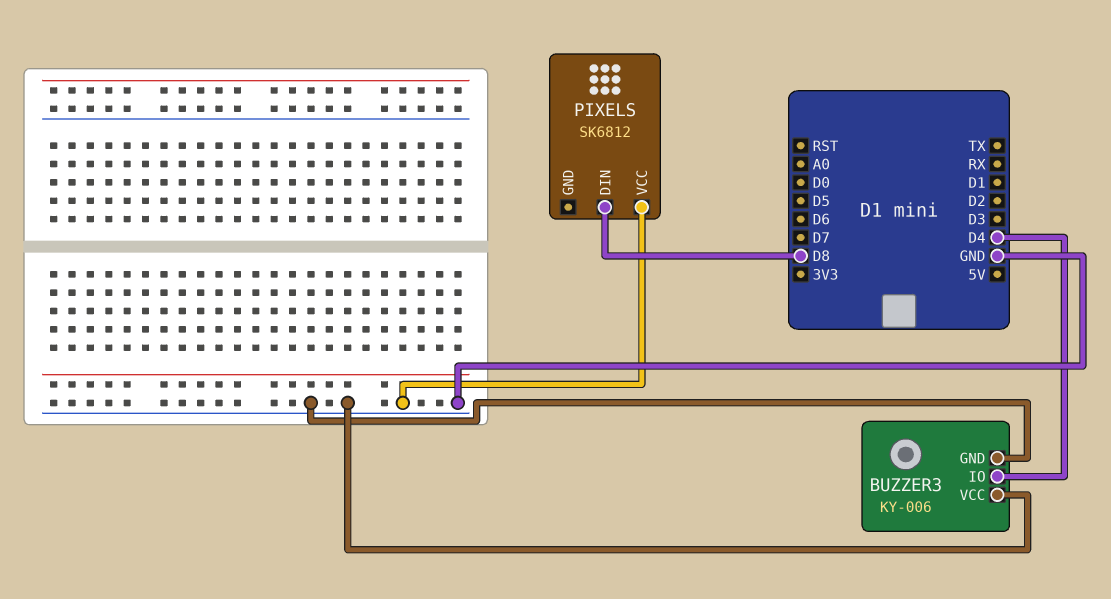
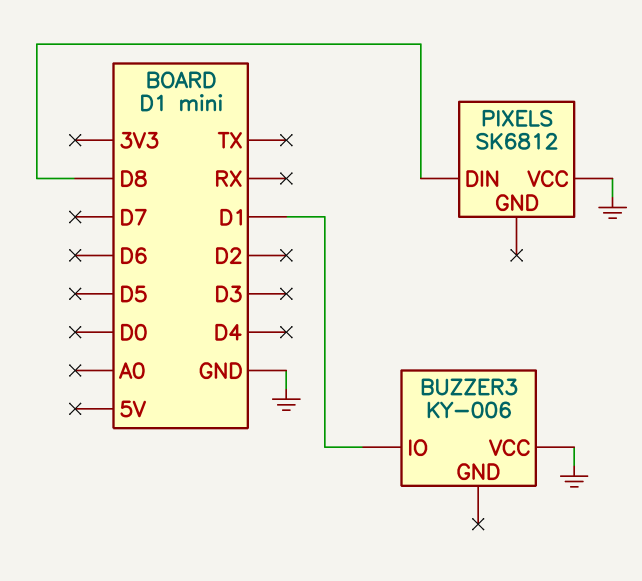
BUZZER3 pin GND: GND -> none
BUZZER3 pin IO: D4 -> D1

